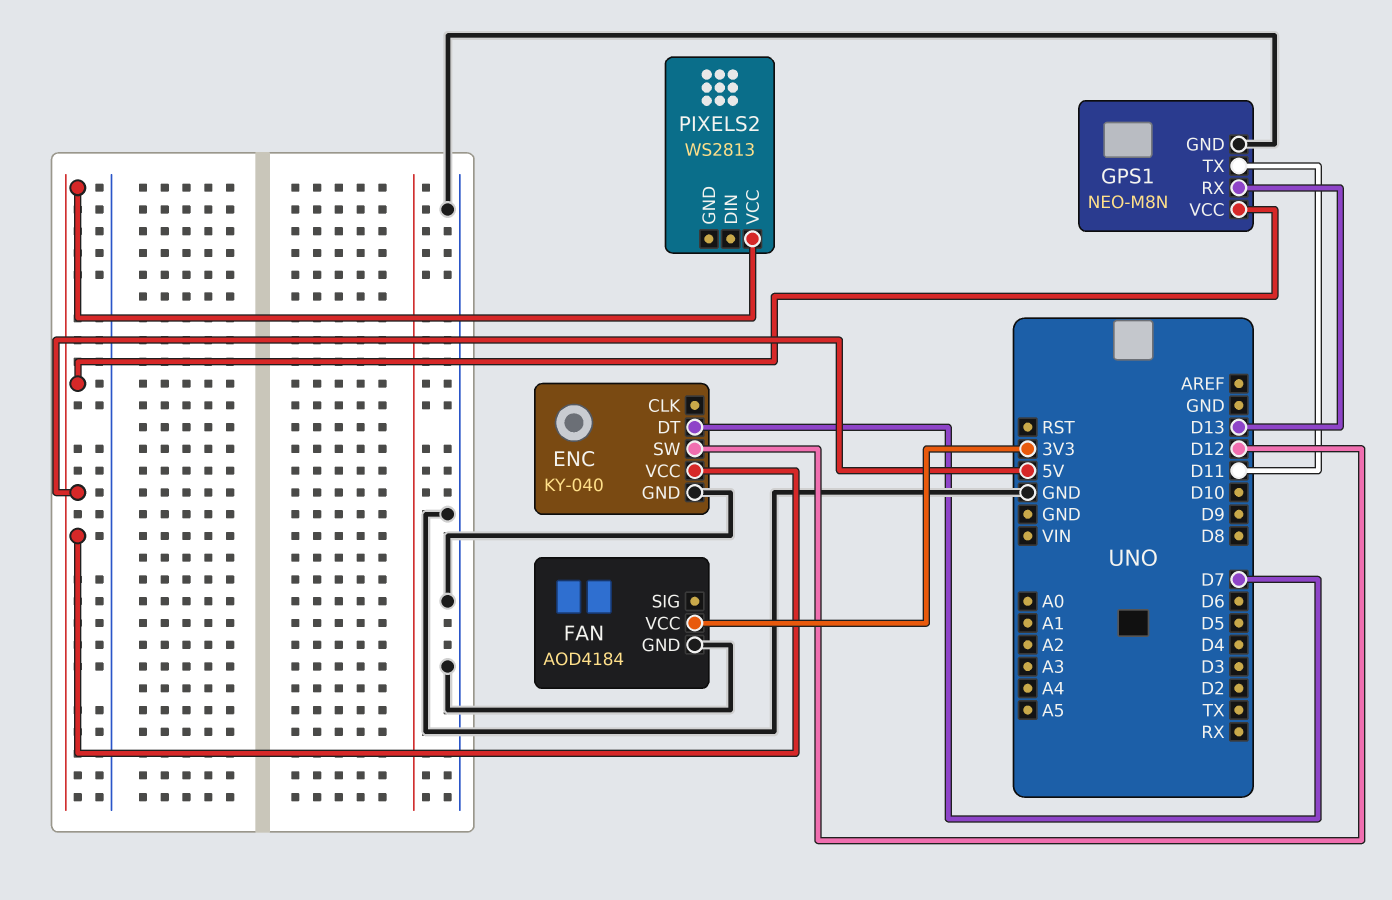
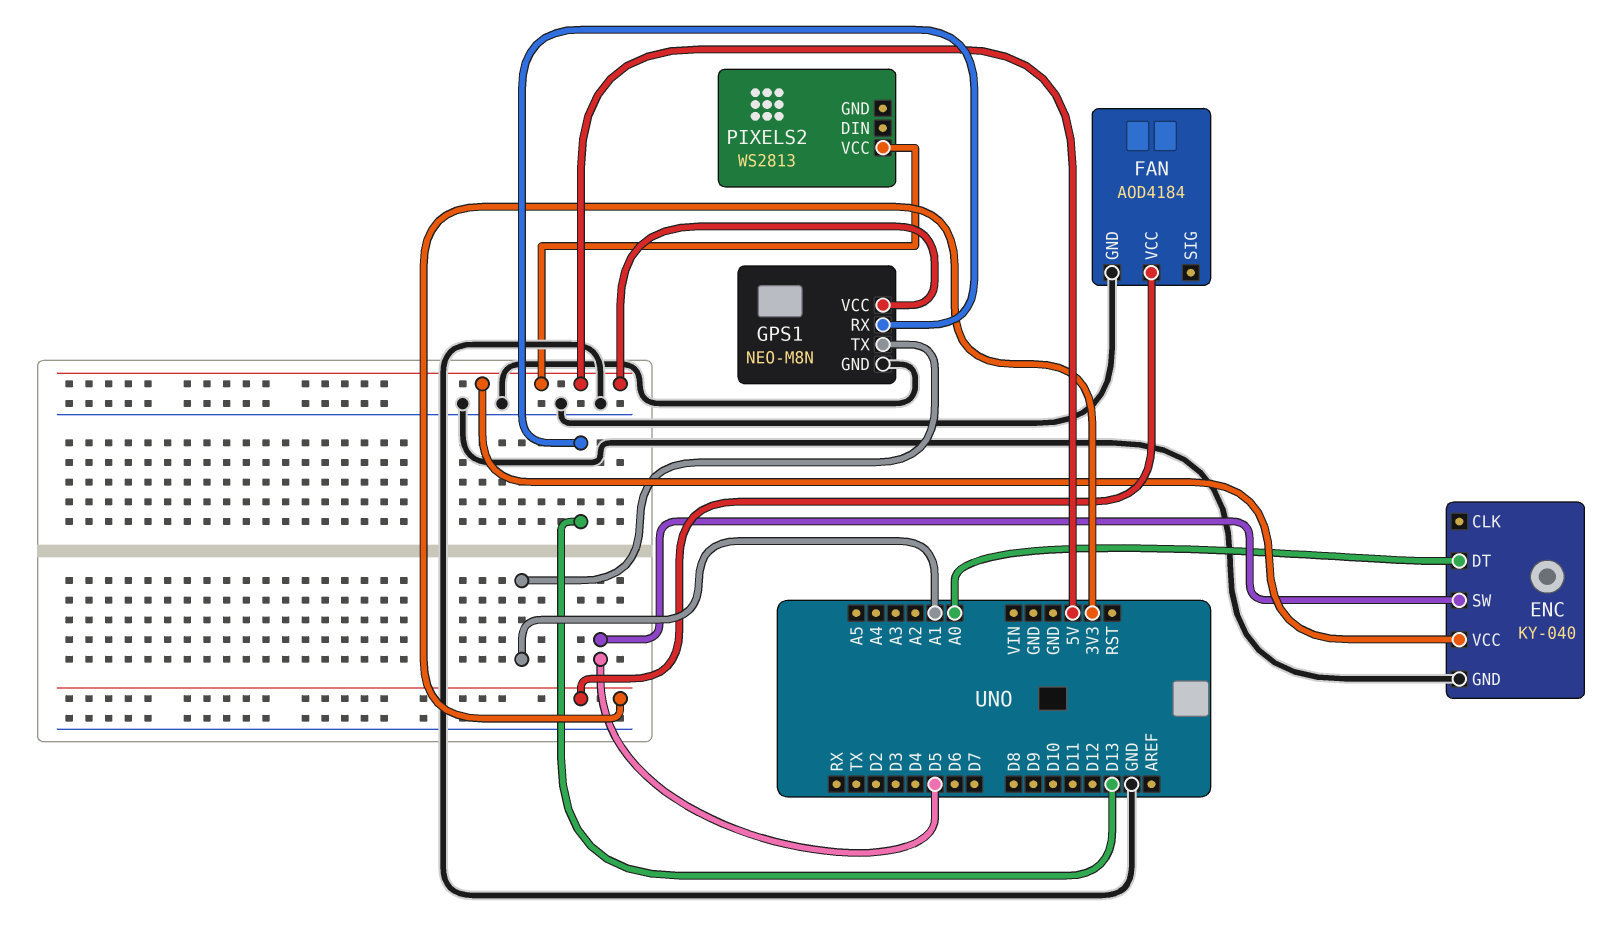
ENC pin DT: D7 -> A0
ENC pin SW: D12 -> D5
GPS1 pin TX: D11 -> A1

